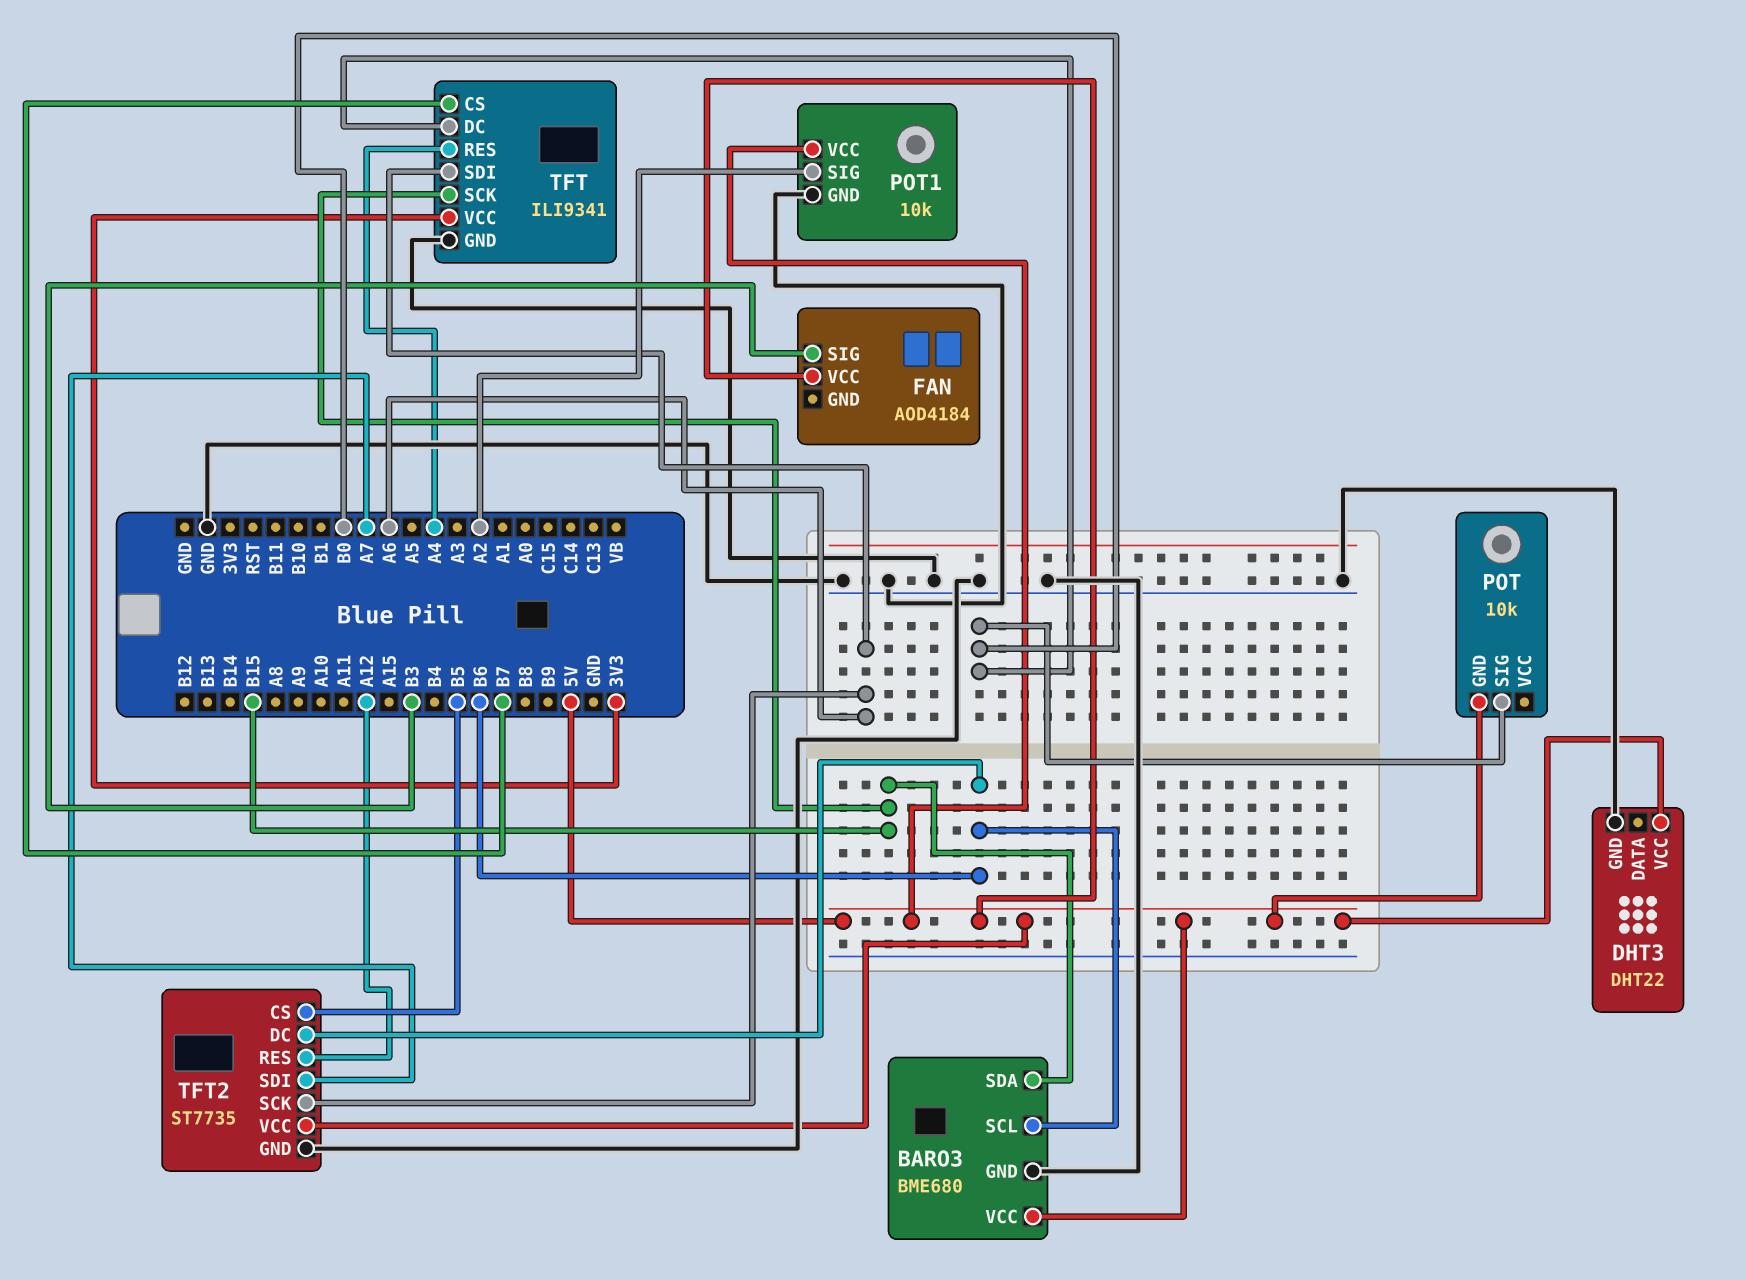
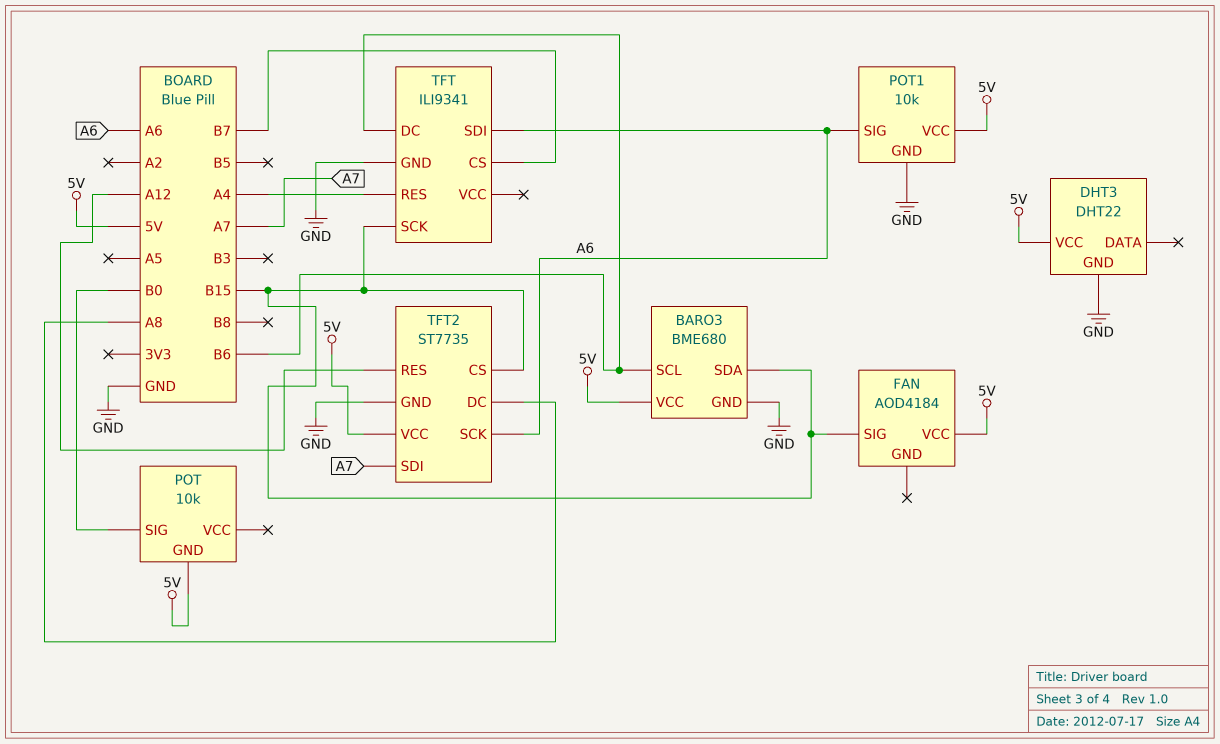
FAN pin SIG: B3 -> B15
POT1 pin SIG: A2 -> A6
TFT pin DC: B0 -> B6
TFT pin VCC: 3V3 -> none
TFT2 pin CS: B5 -> B15
TFT2 pin DC: B6 -> A8

